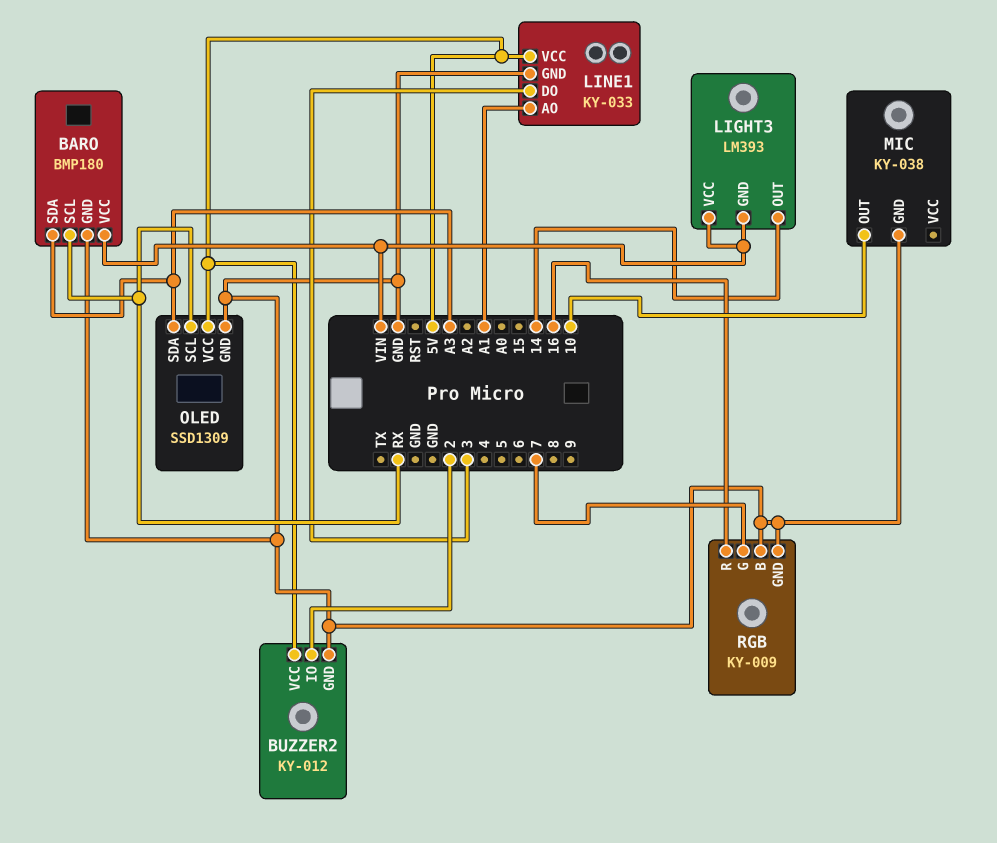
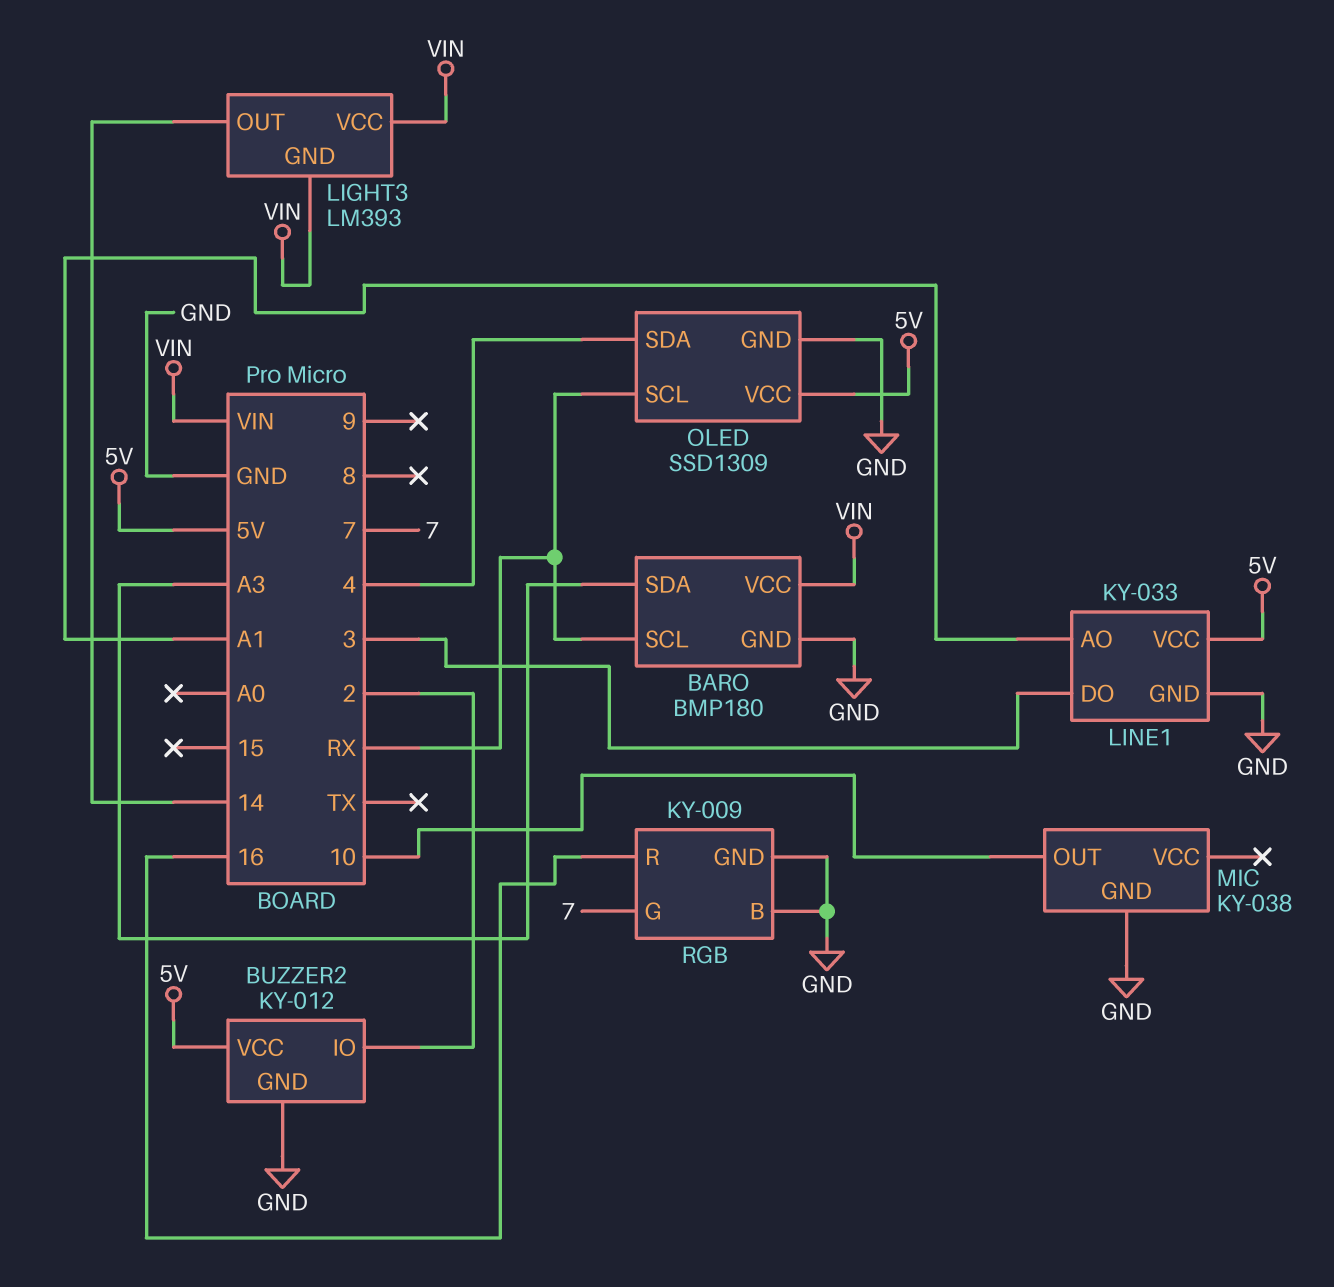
OLED pin SDA: A3 -> 4

